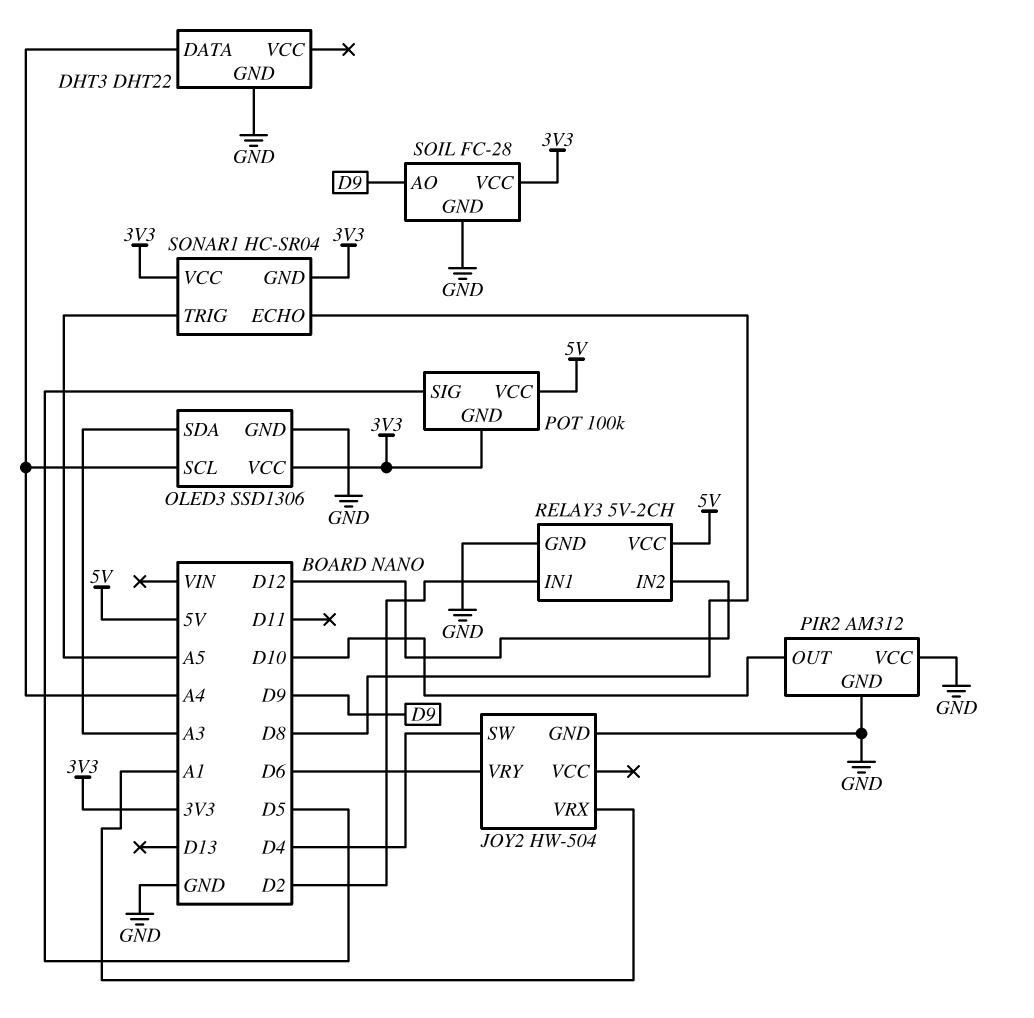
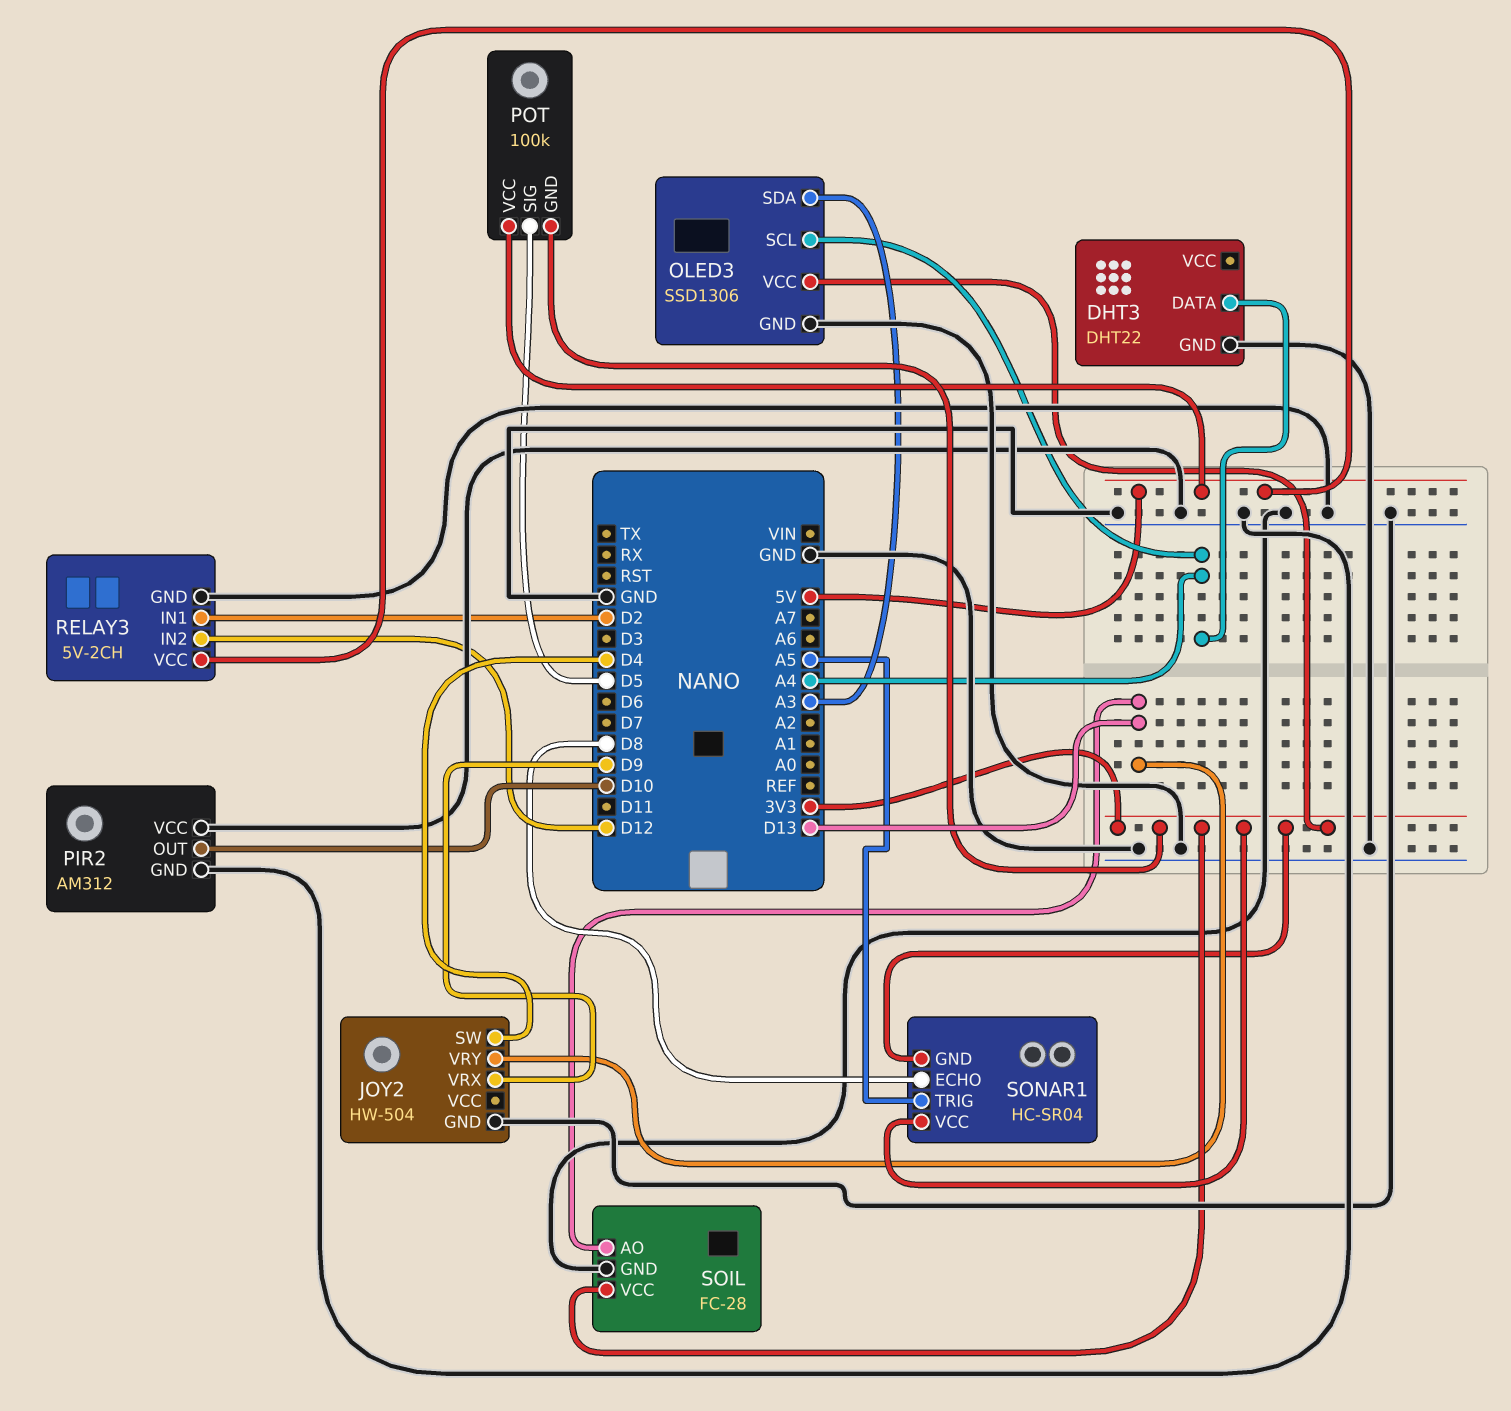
JOY2 pin VRX: A1 -> D9
JOY2 pin VRY: D6 -> D13
SOIL pin AO: D9 -> D13

